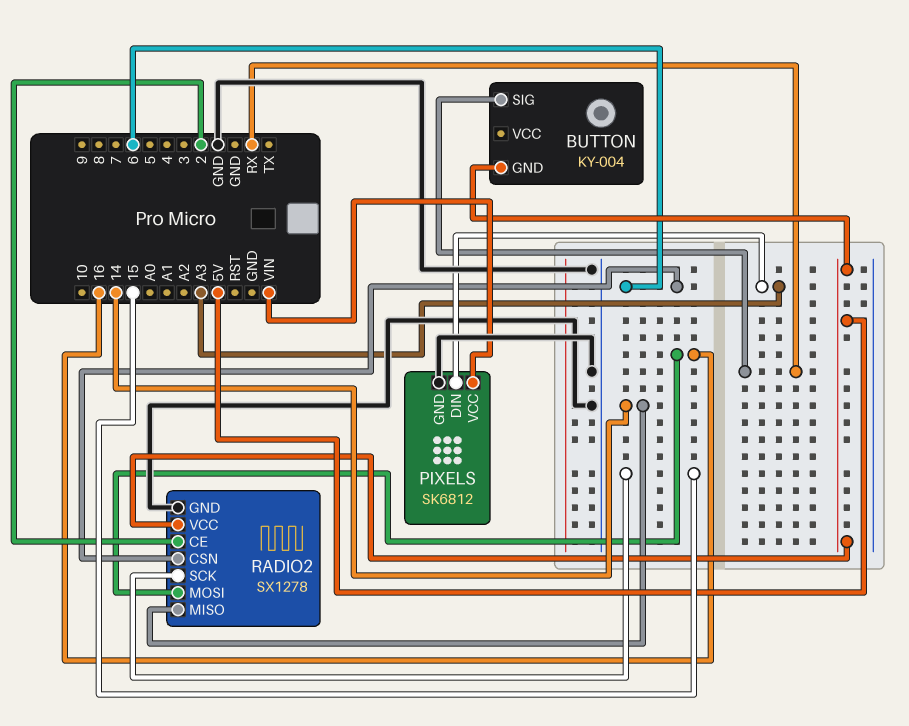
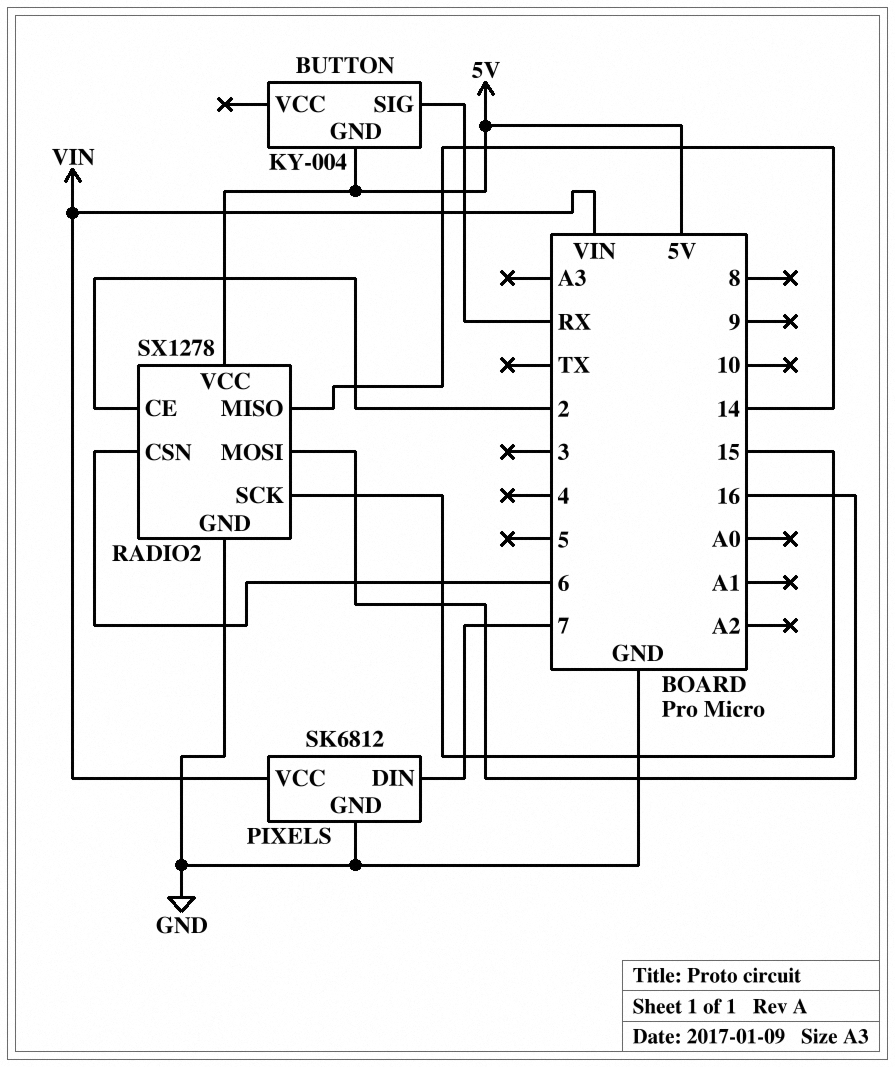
PIXELS pin DIN: A3 -> 7

